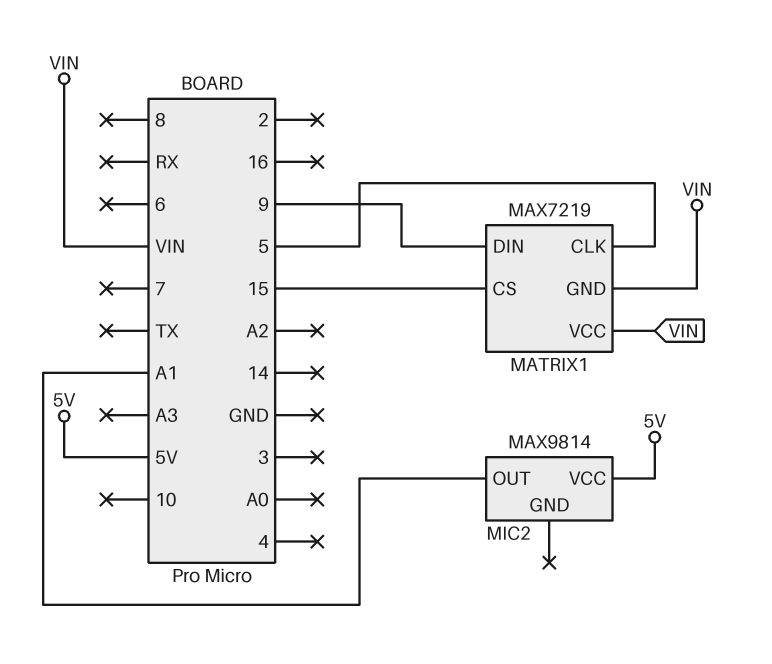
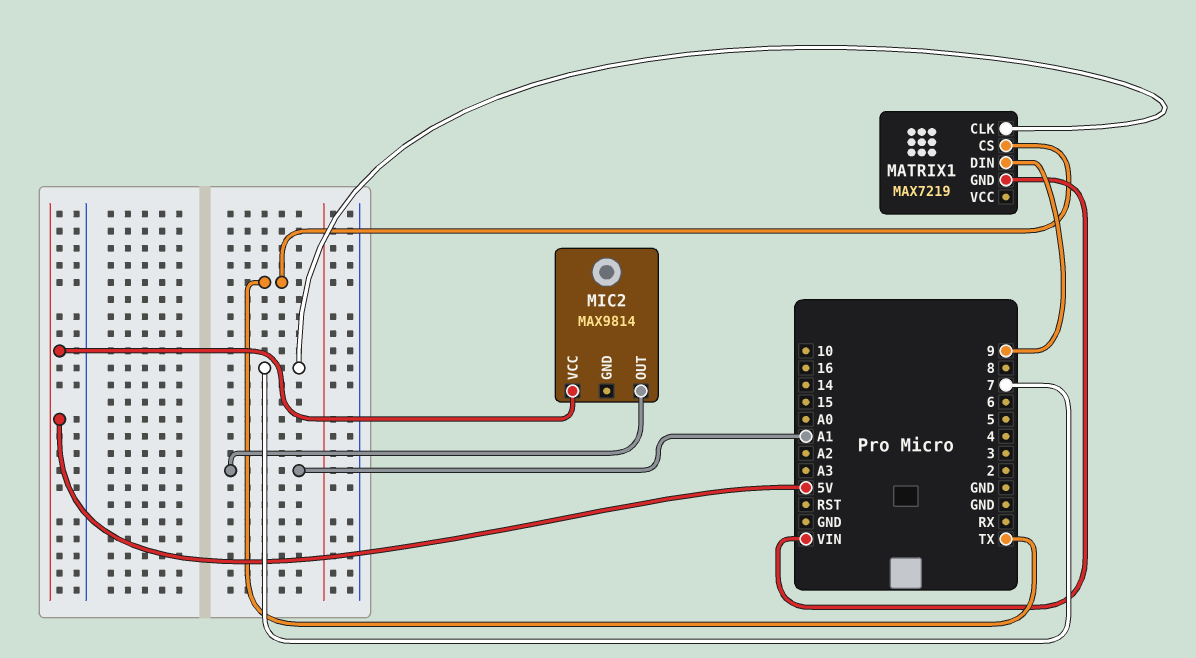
MATRIX1 pin CLK: 5 -> 7
MATRIX1 pin CS: 15 -> TX
MATRIX1 pin VCC: VIN -> none

